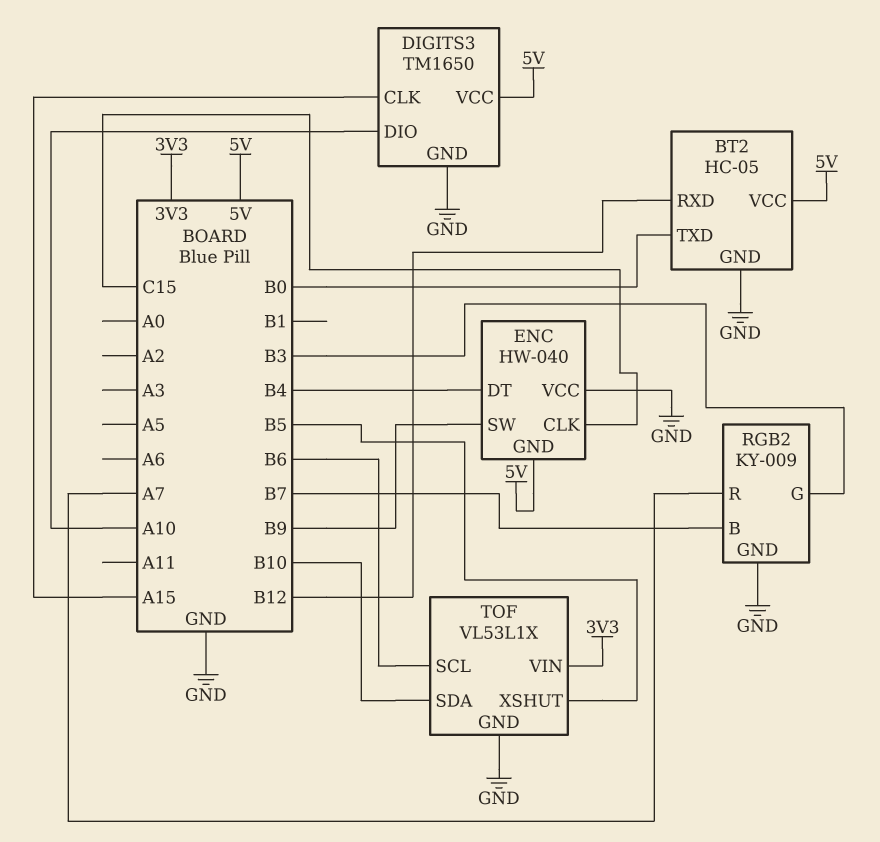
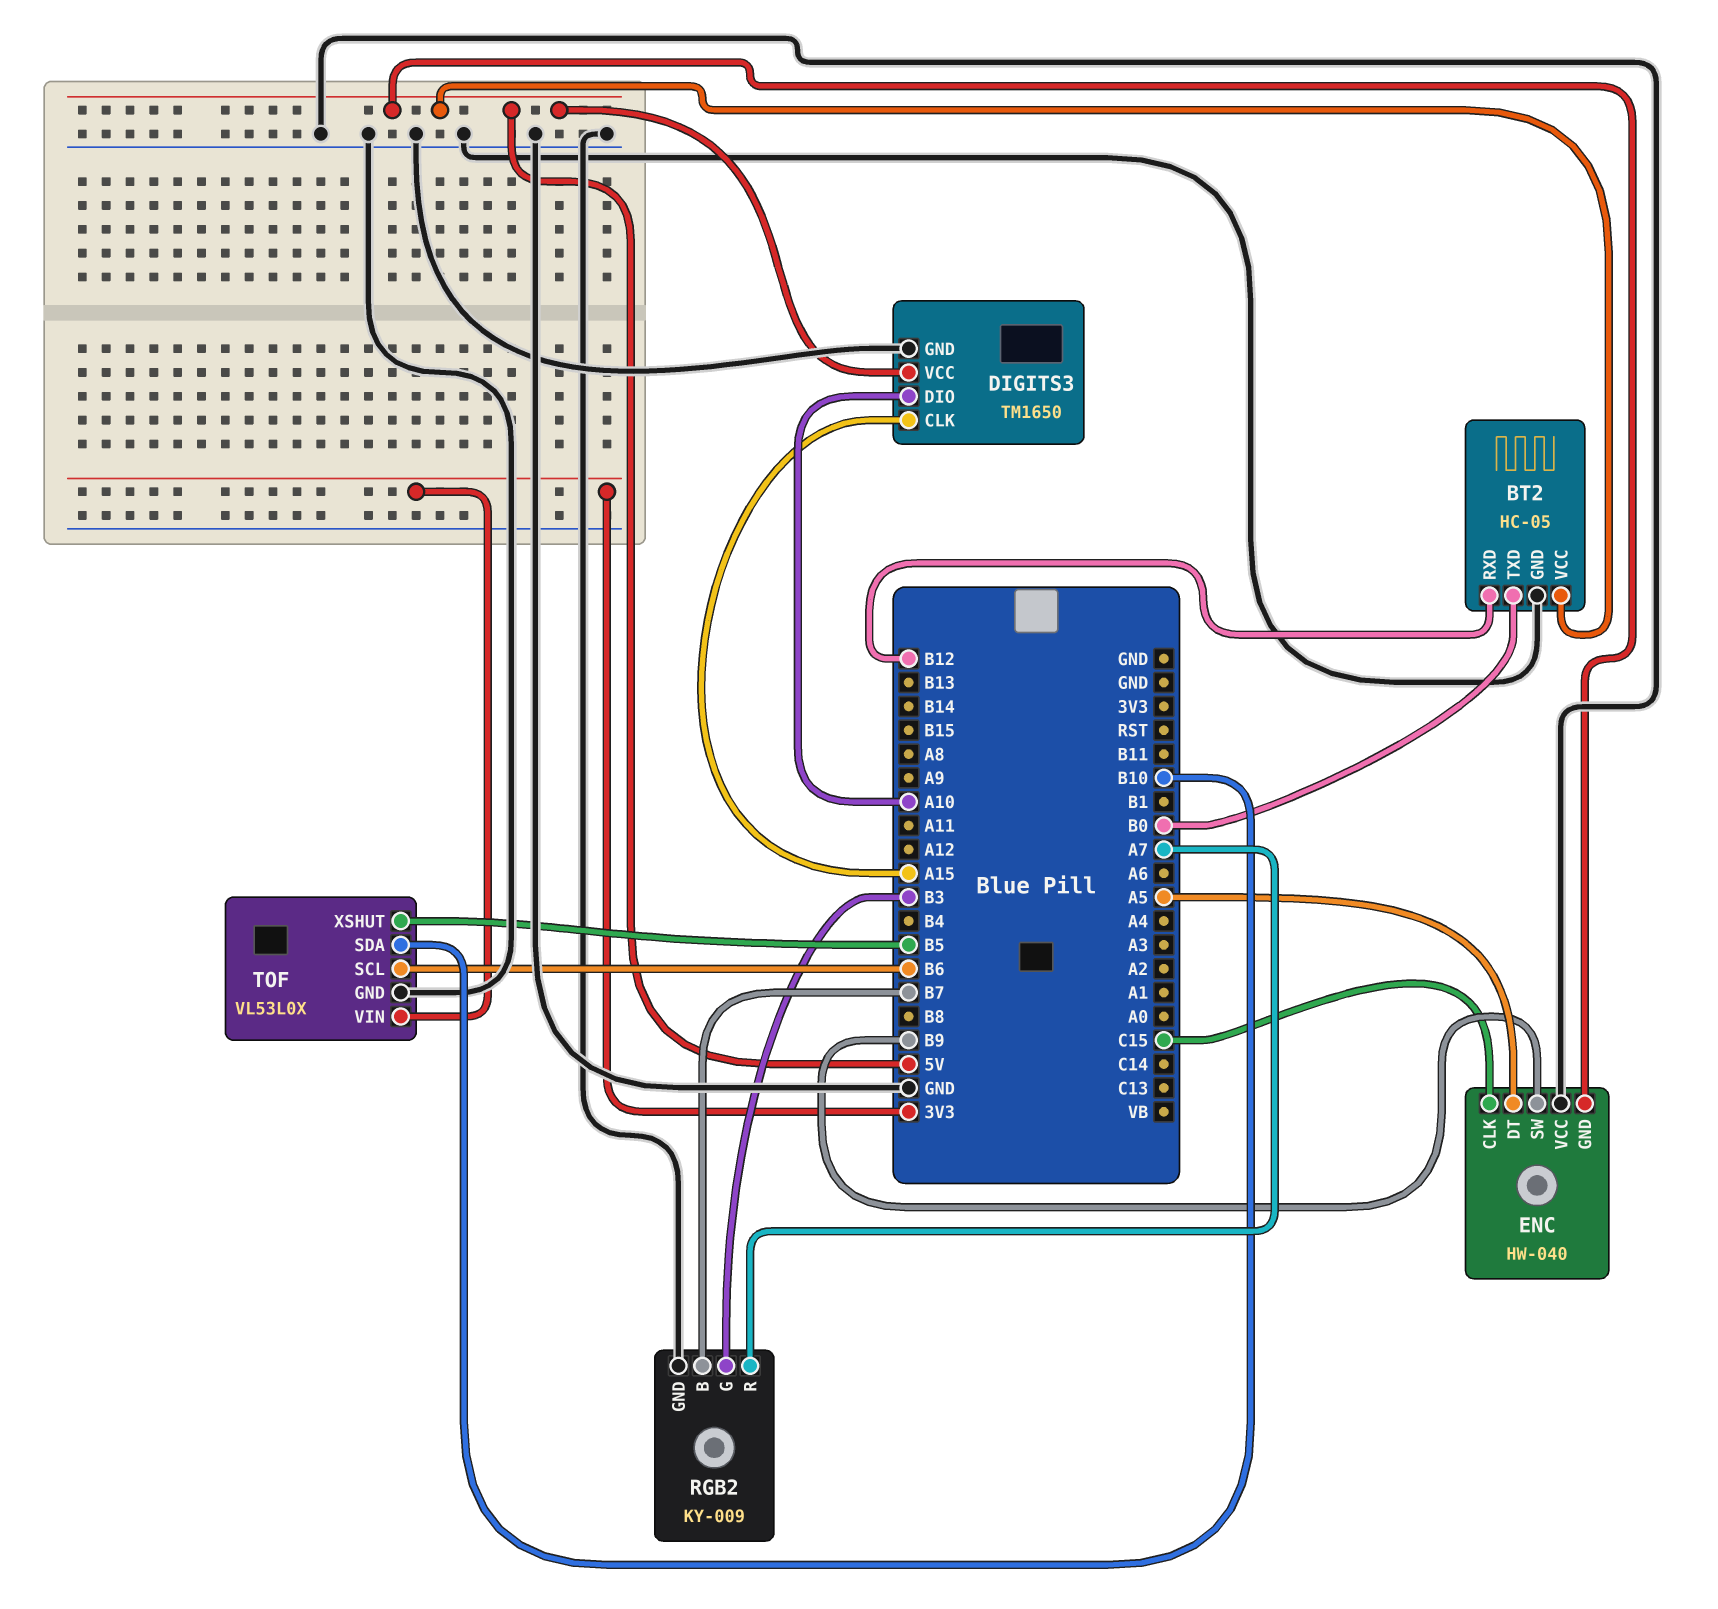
ENC pin DT: B4 -> A5
TOF: VL53L1X -> VL53L0X

